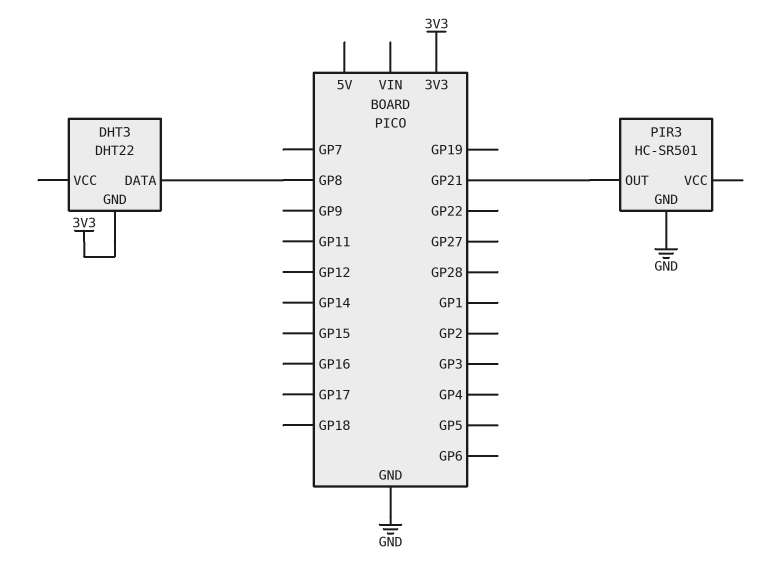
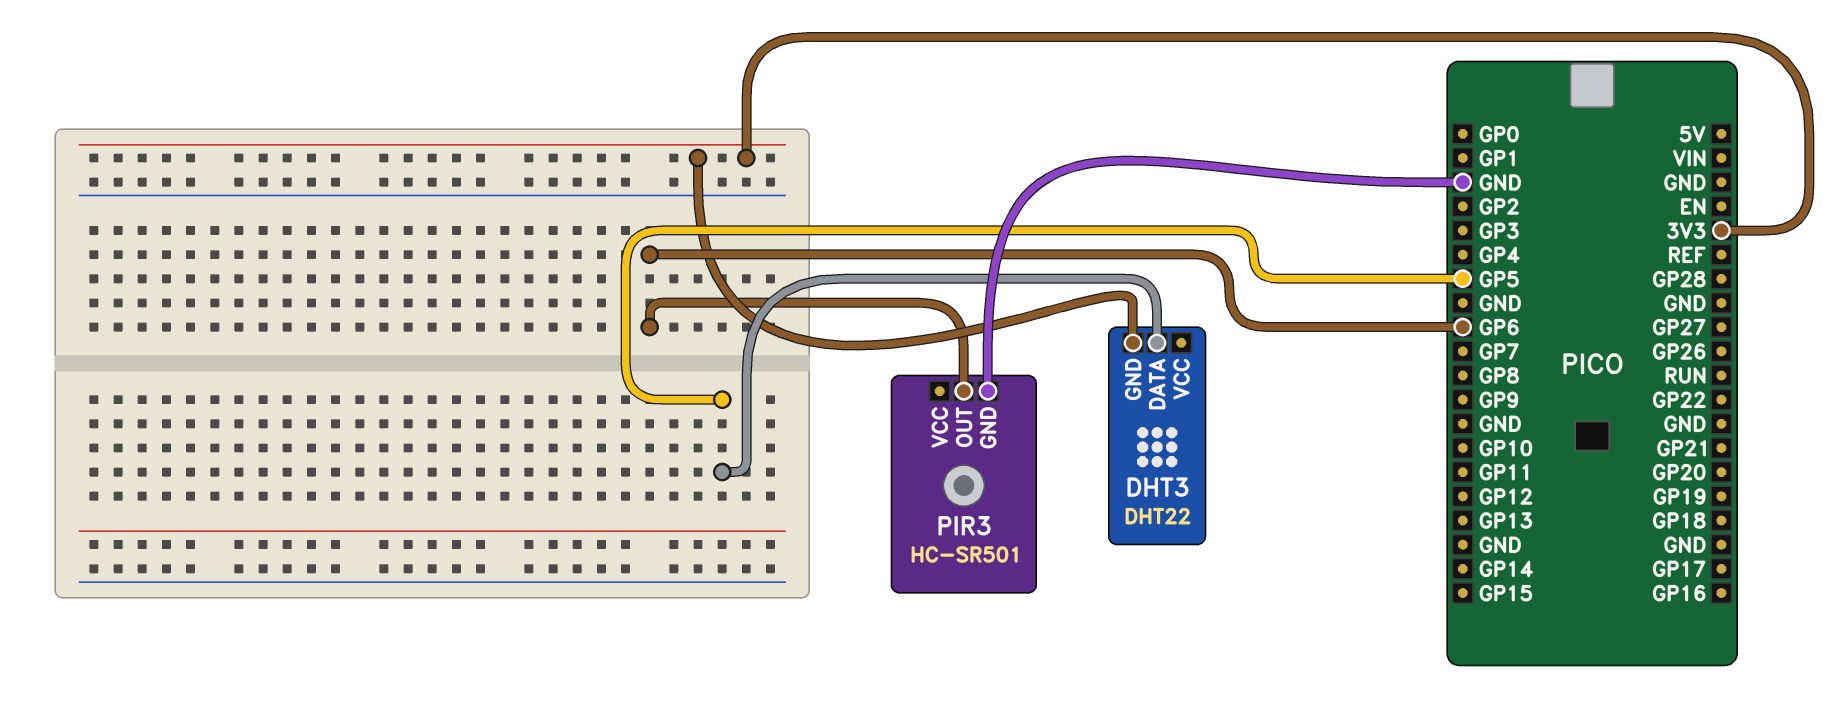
DHT3 pin DATA: GP8 -> GP5
PIR3 pin OUT: GP21 -> GP6

